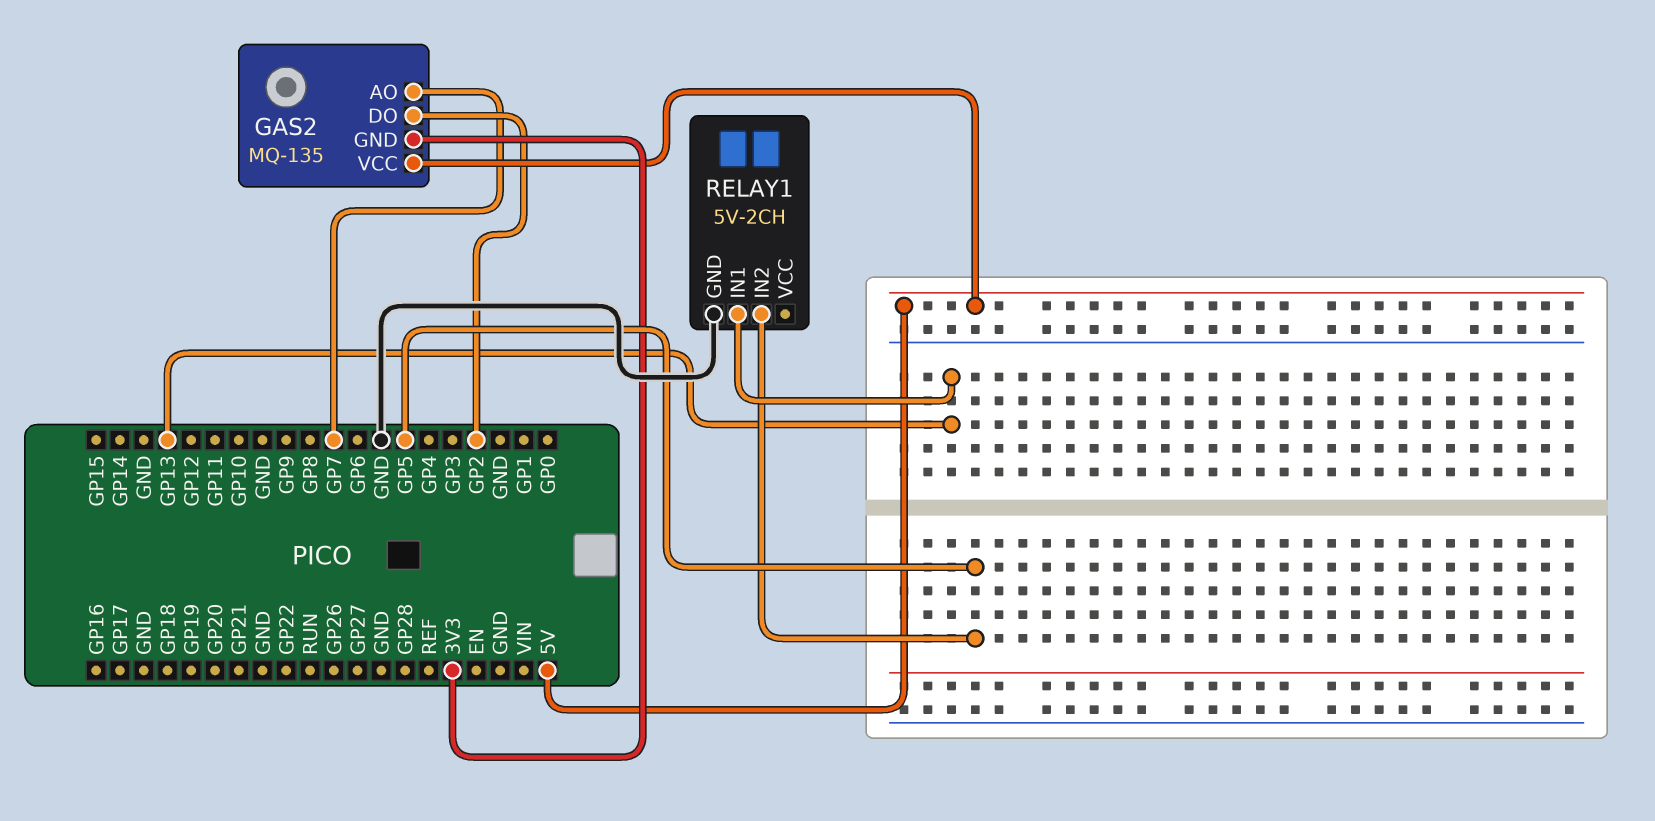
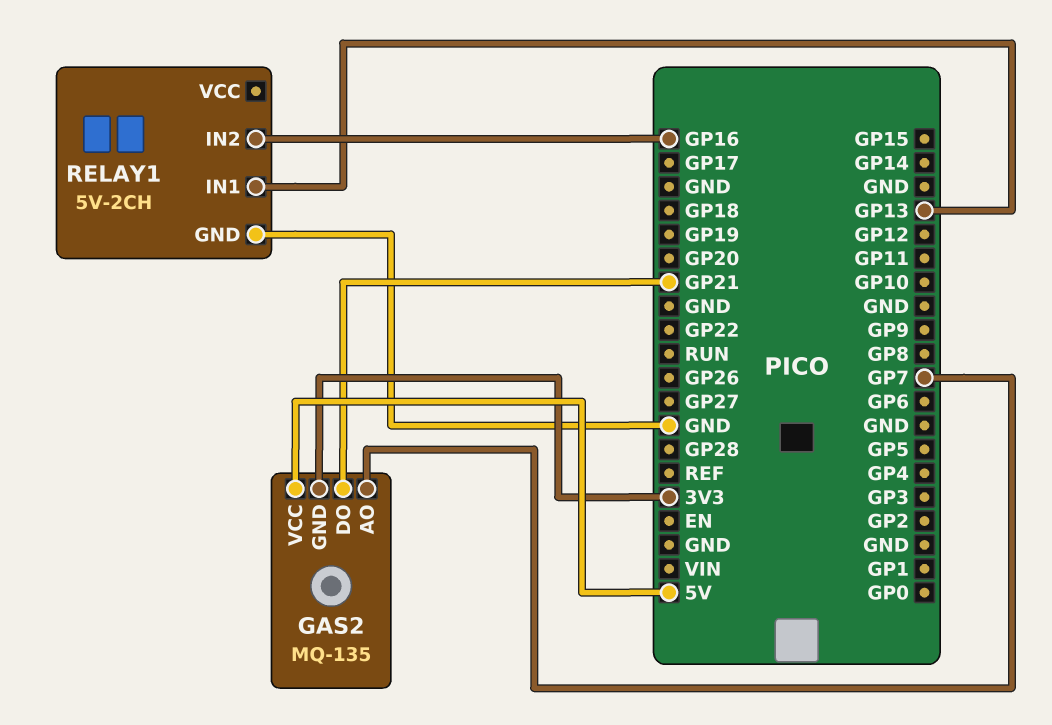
GAS2 pin DO: GP2 -> GP21
RELAY1 pin IN2: GP5 -> GP16

